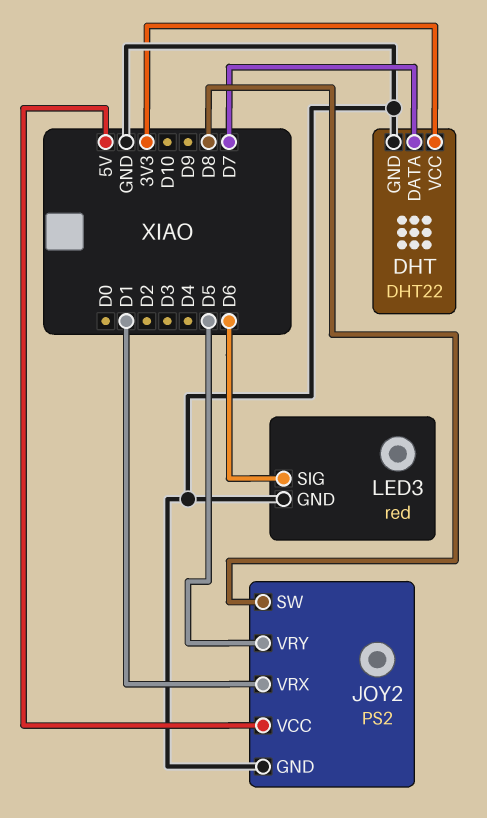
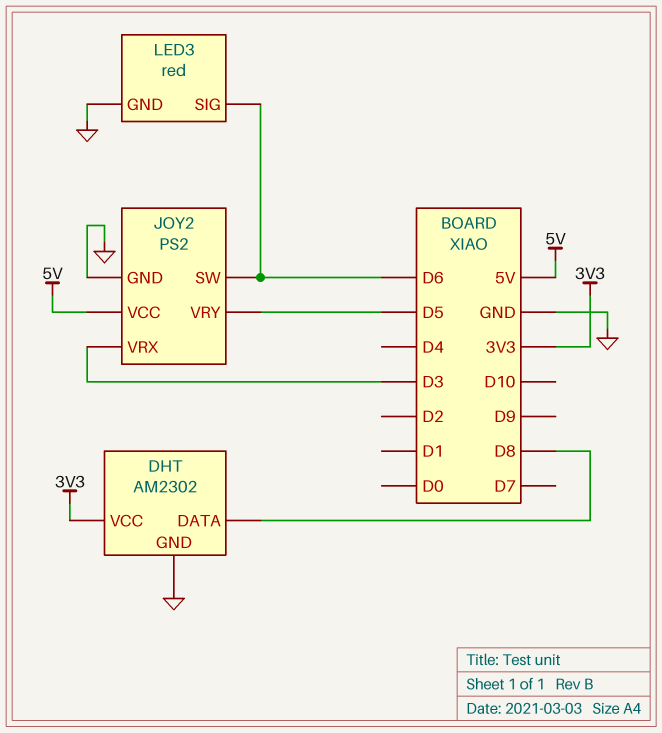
DHT: DHT22 -> AM2302
DHT pin DATA: D7 -> D8
JOY2 pin SW: D8 -> D6
JOY2 pin VRX: D1 -> D3

